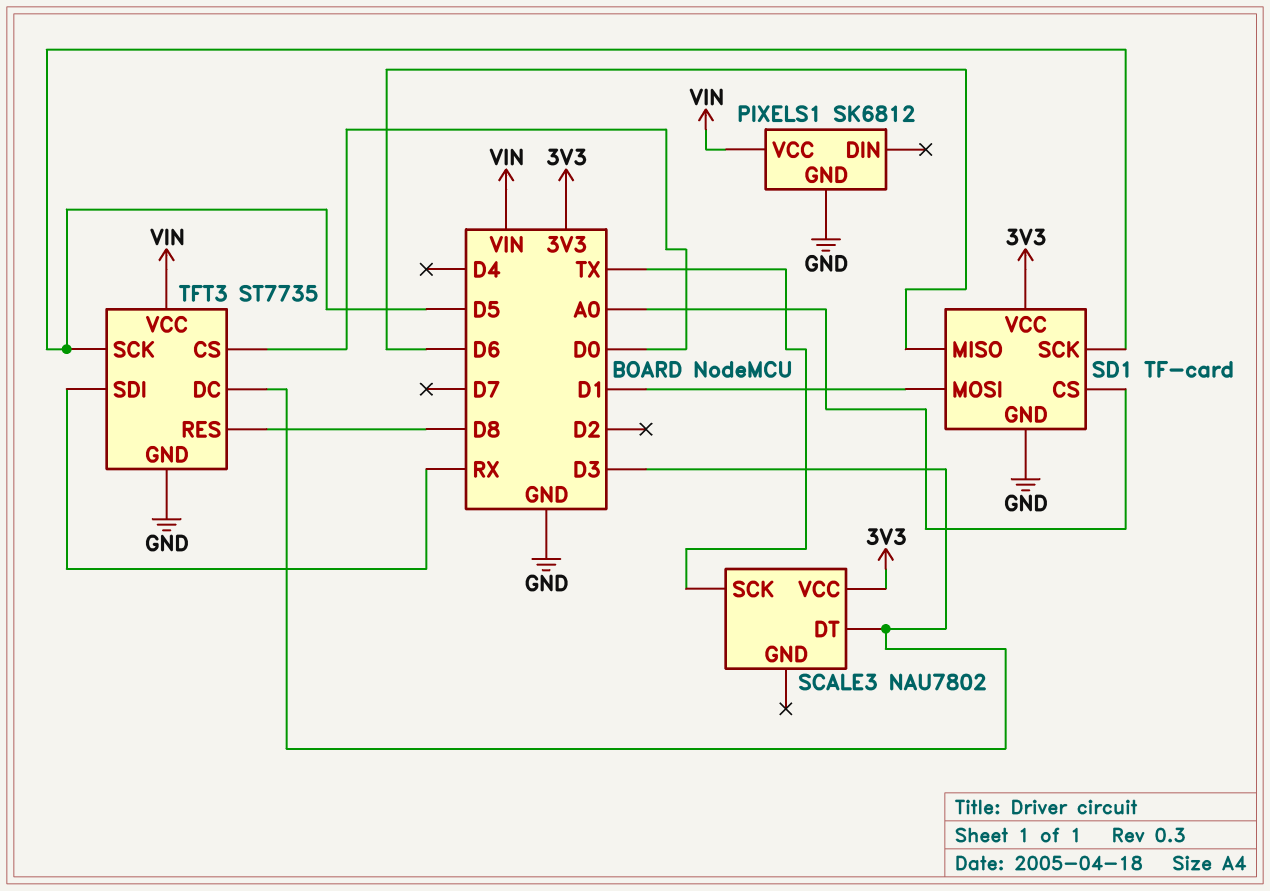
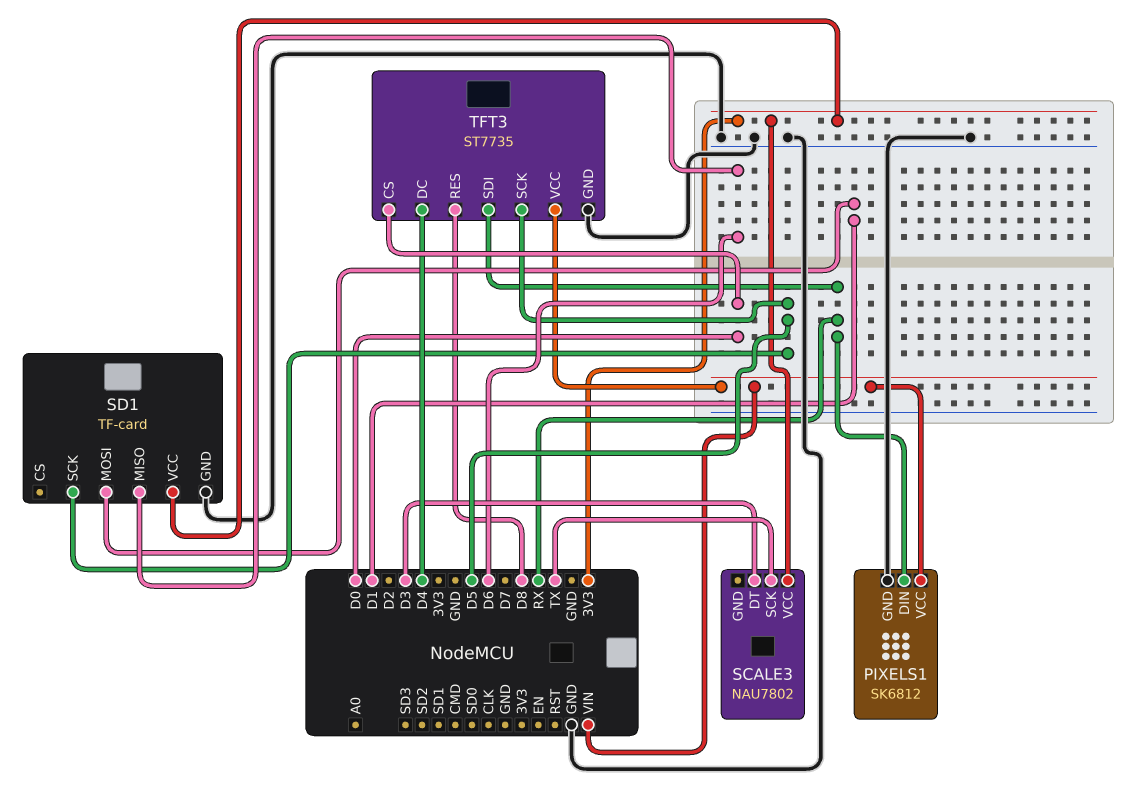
PIXELS1 pin DIN: none -> RX
SD1 pin CS: A0 -> none
TFT3 pin DC: D3 -> D4

